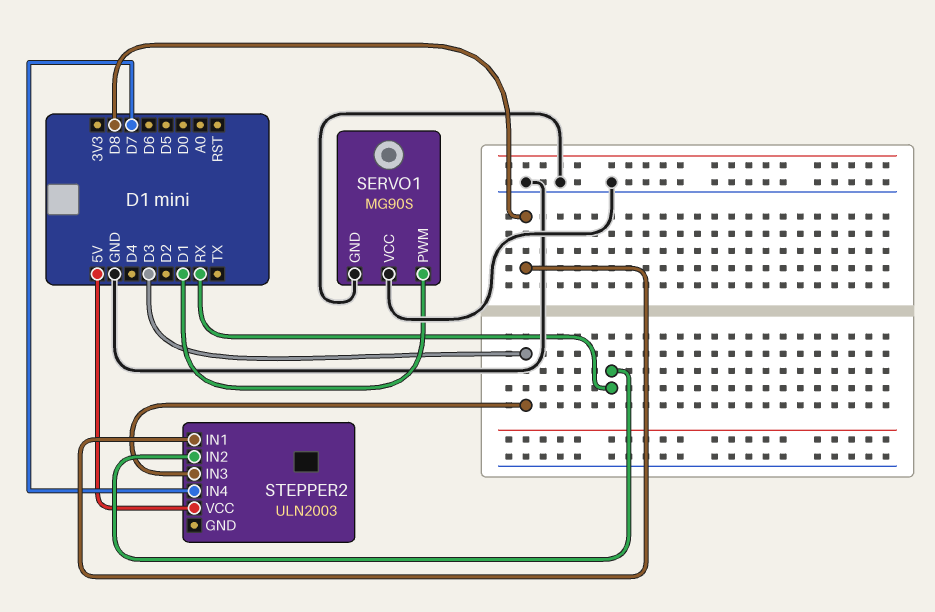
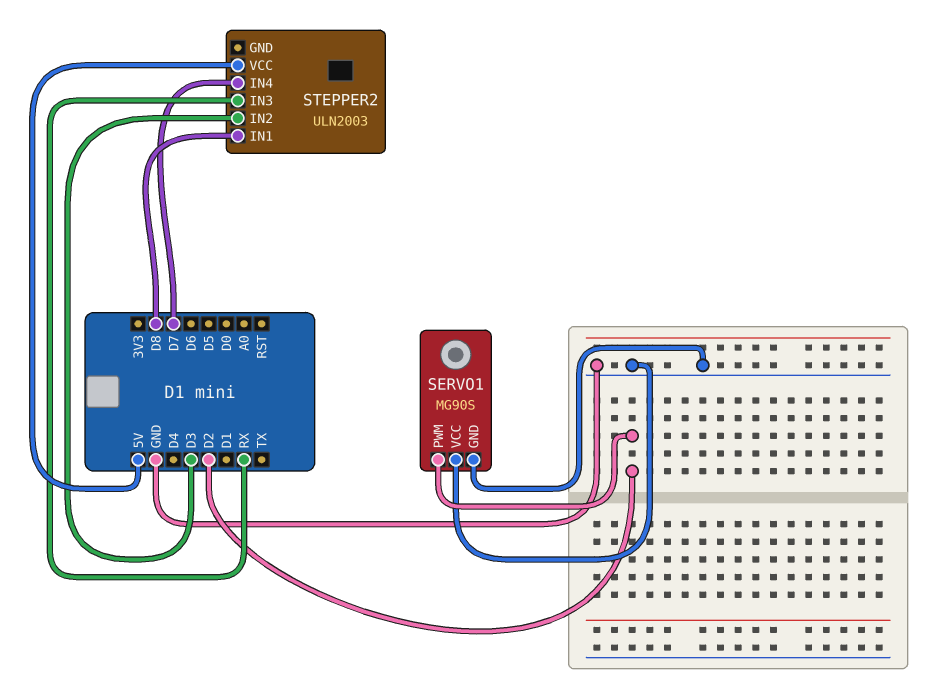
SERVO1 pin PWM: D1 -> D2
STEPPER2 pin IN2: RX -> D3
STEPPER2 pin IN3: D3 -> RX

